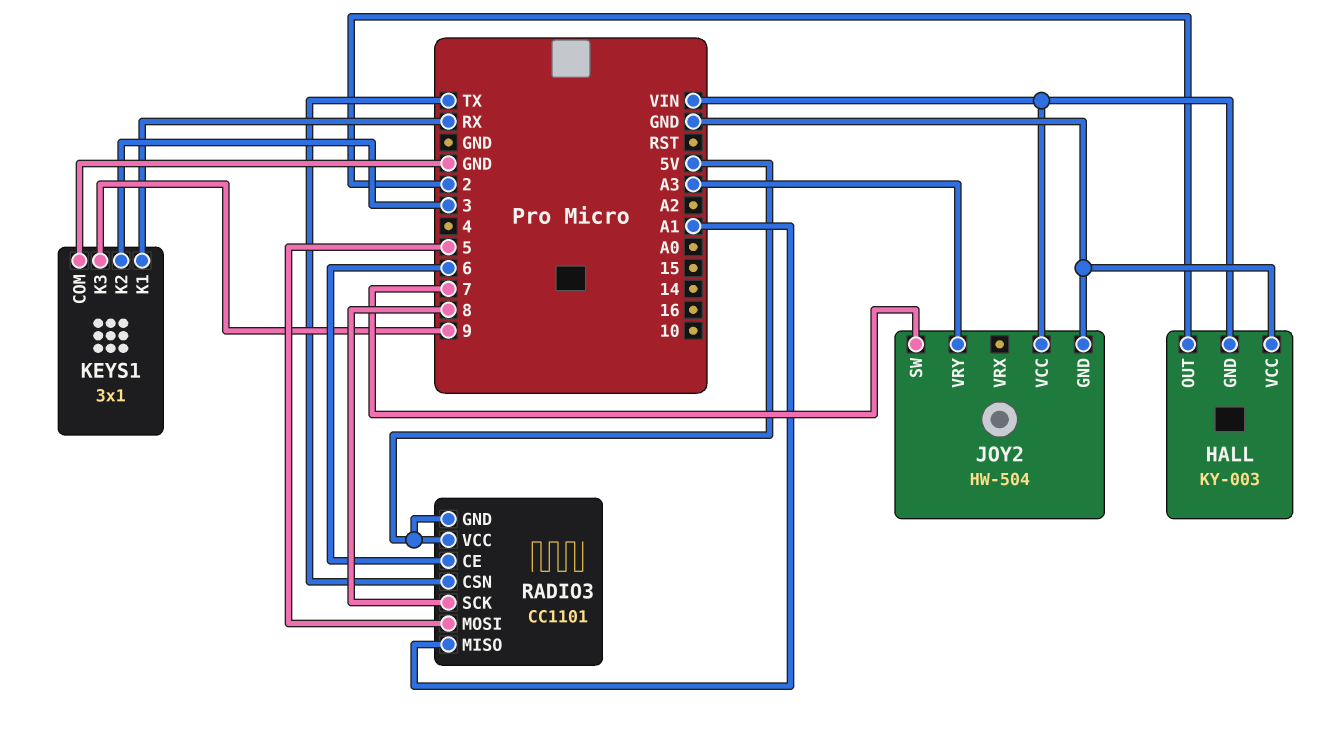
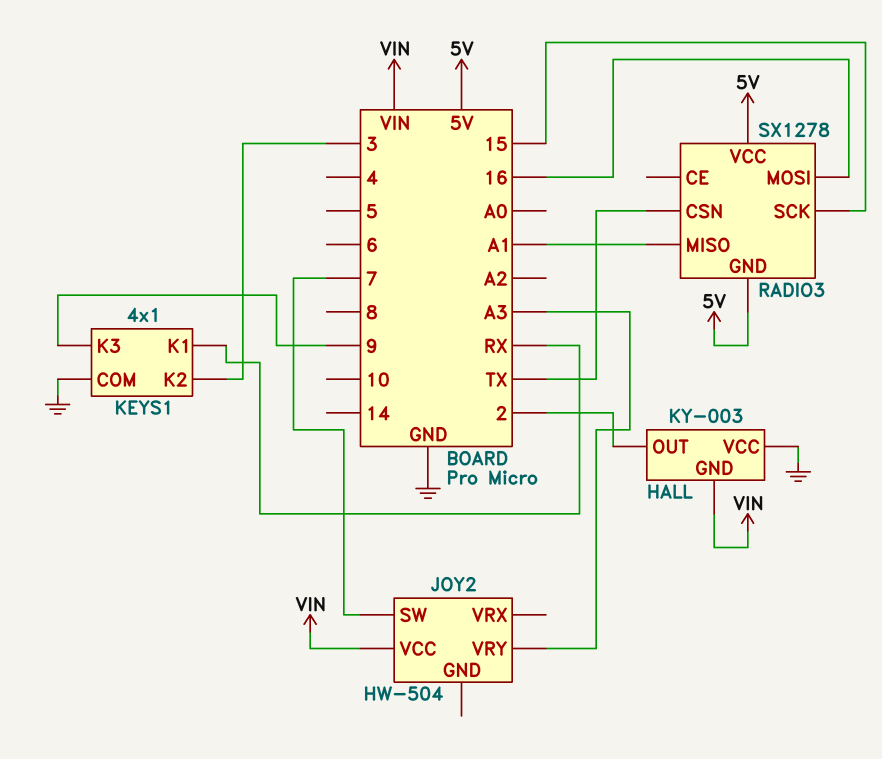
JOY2 pin GND: GND -> none
KEYS1: 3x1 -> 4x1
RADIO3: CC1101 -> SX1278
RADIO3 pin CE: 6 -> none
RADIO3 pin MOSI: 5 -> 16
RADIO3 pin SCK: 8 -> 15

